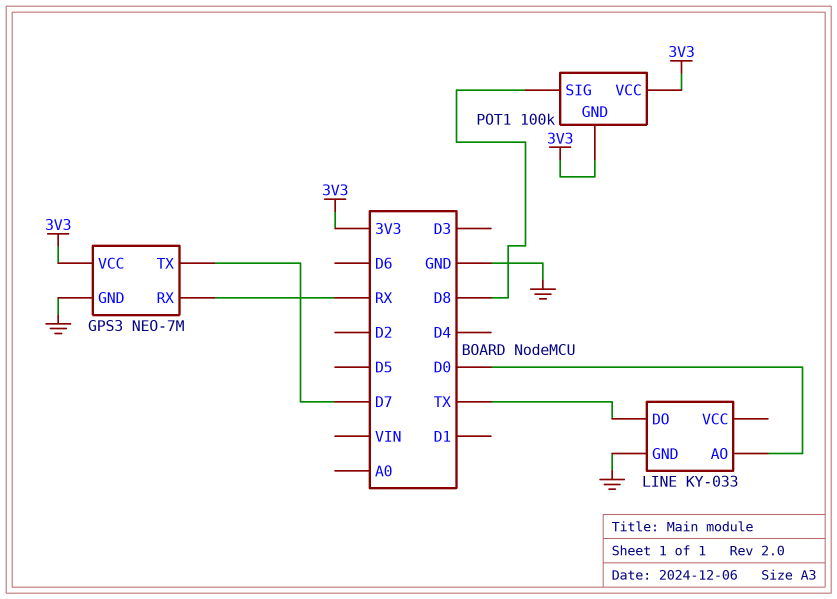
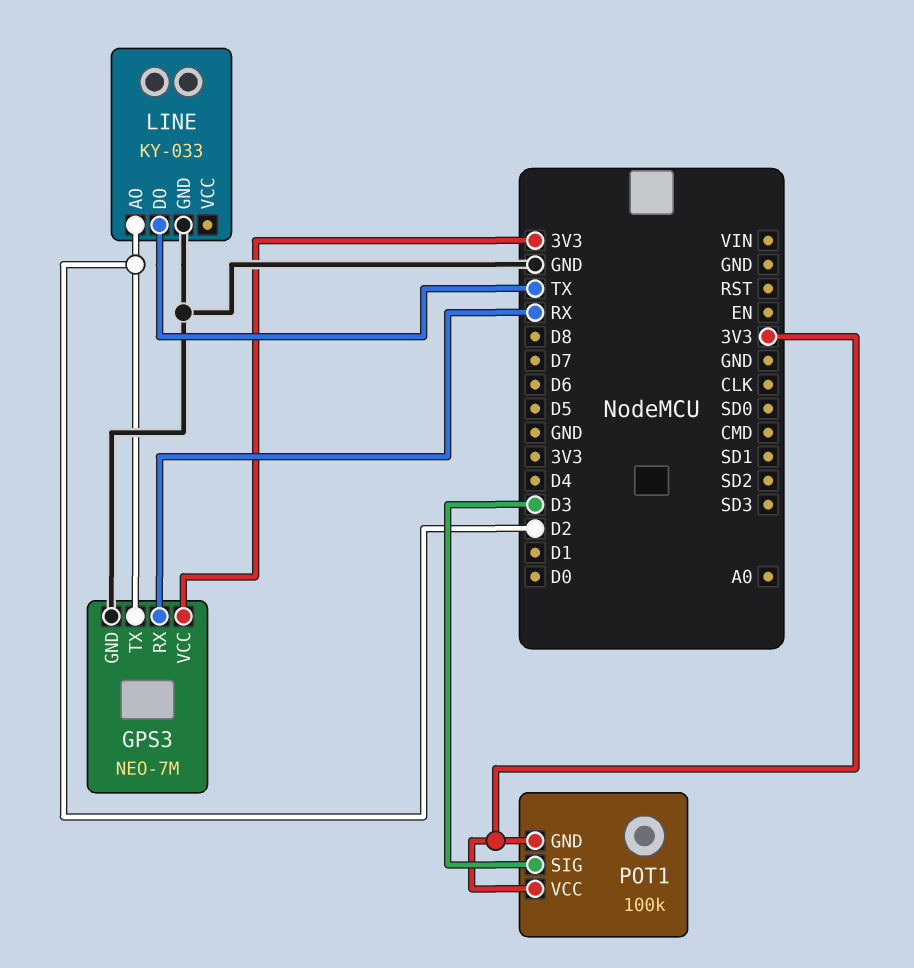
GPS3 pin TX: D7 -> D2
LINE pin AO: D0 -> D2
POT1 pin SIG: D8 -> D3

